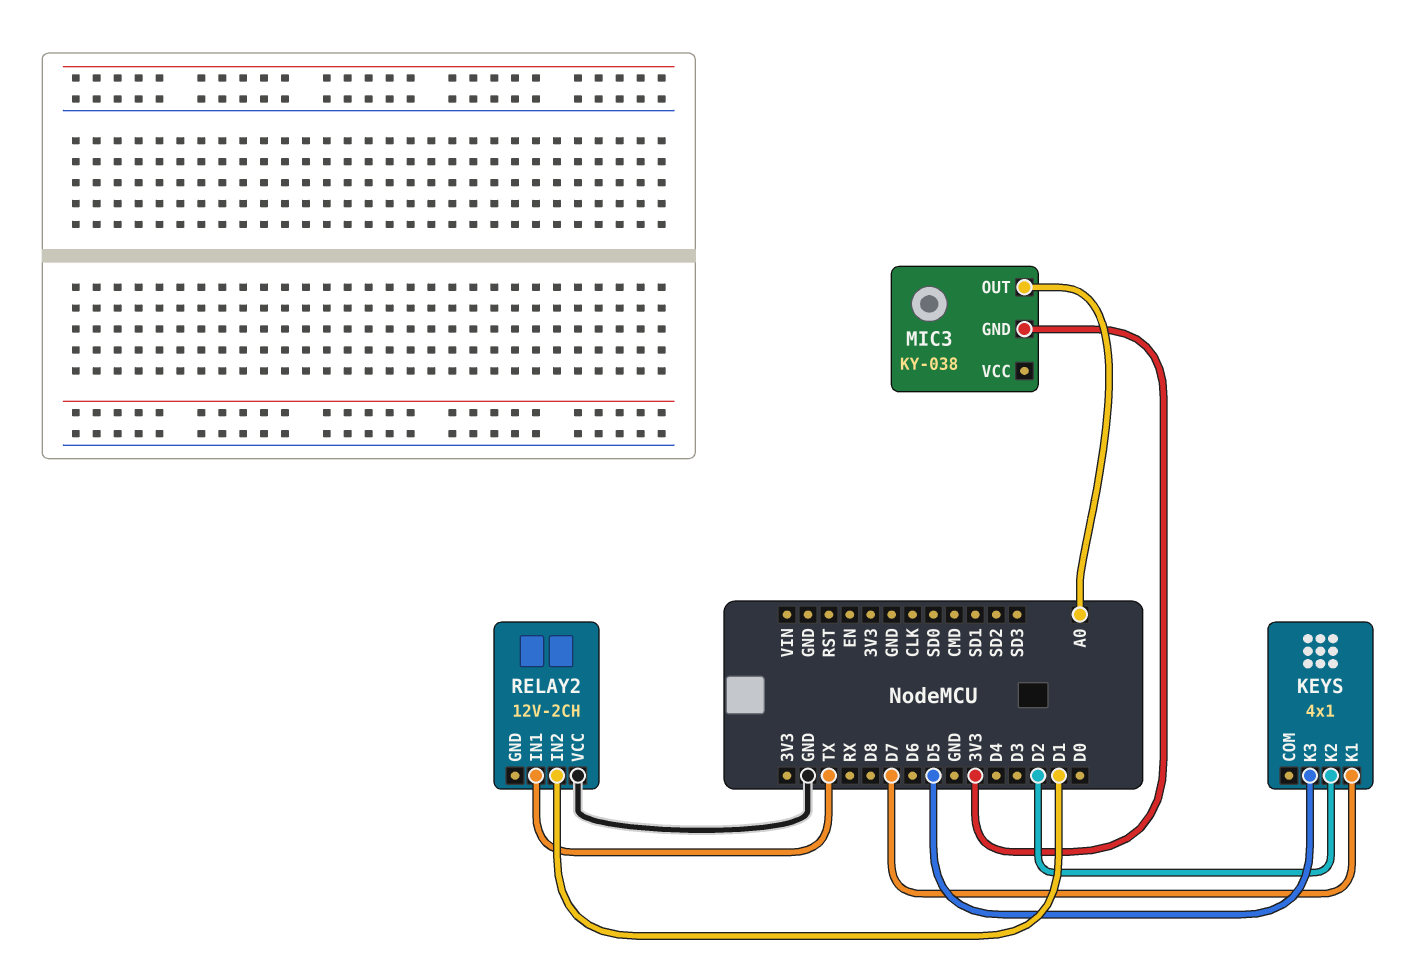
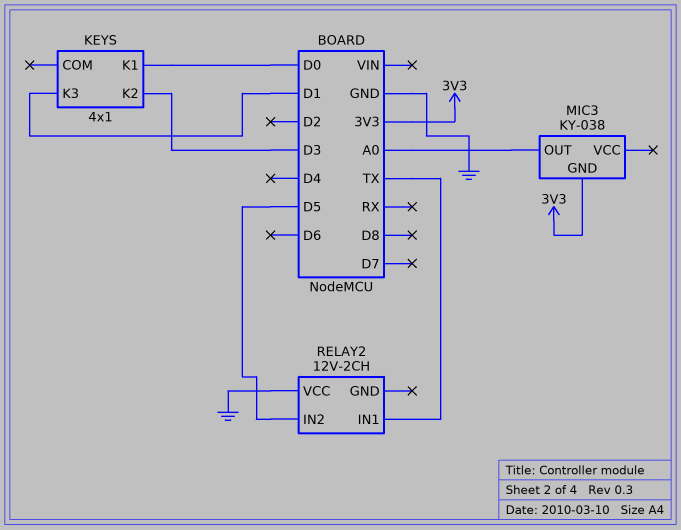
KEYS pin K1: D7 -> D0
KEYS pin K2: D2 -> D3
KEYS pin K3: D5 -> D1
RELAY2 pin IN2: D1 -> D5

